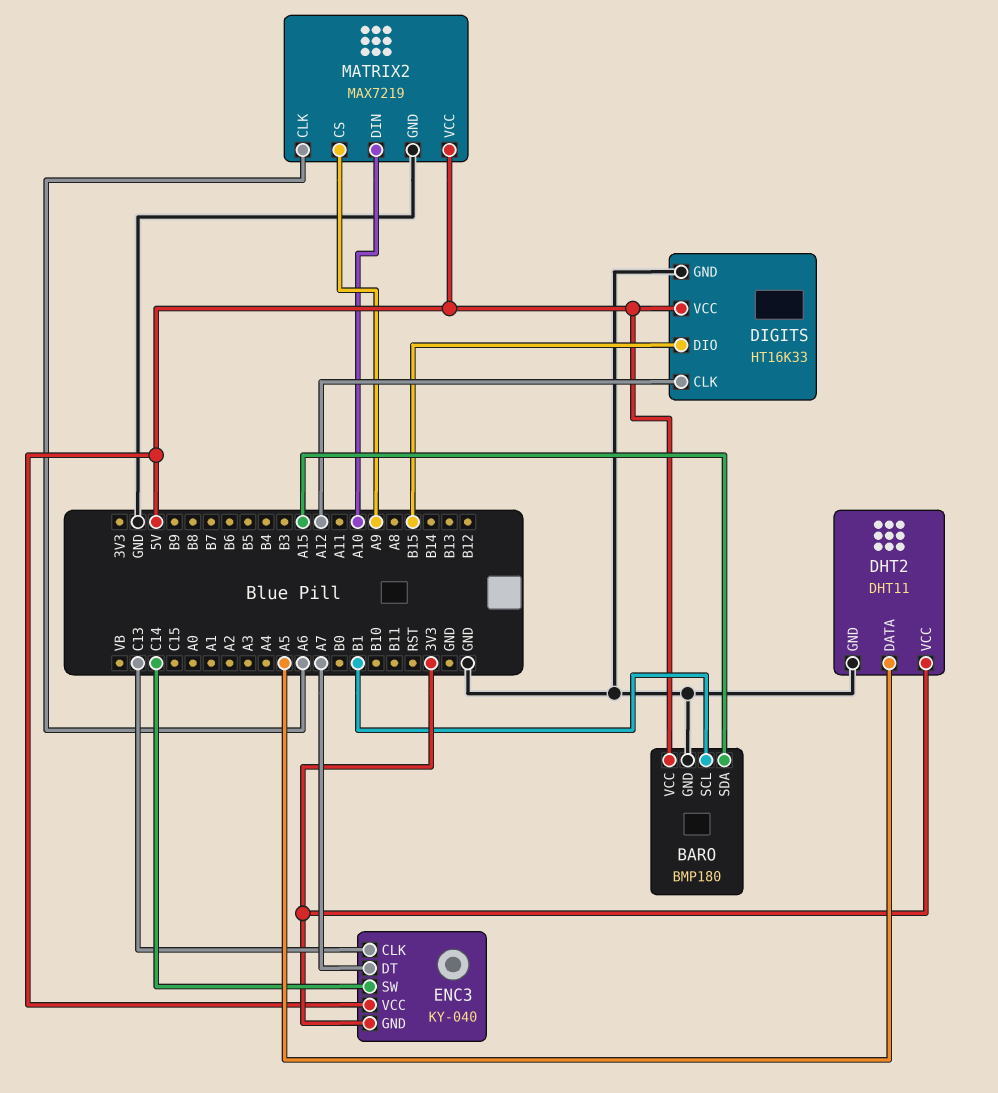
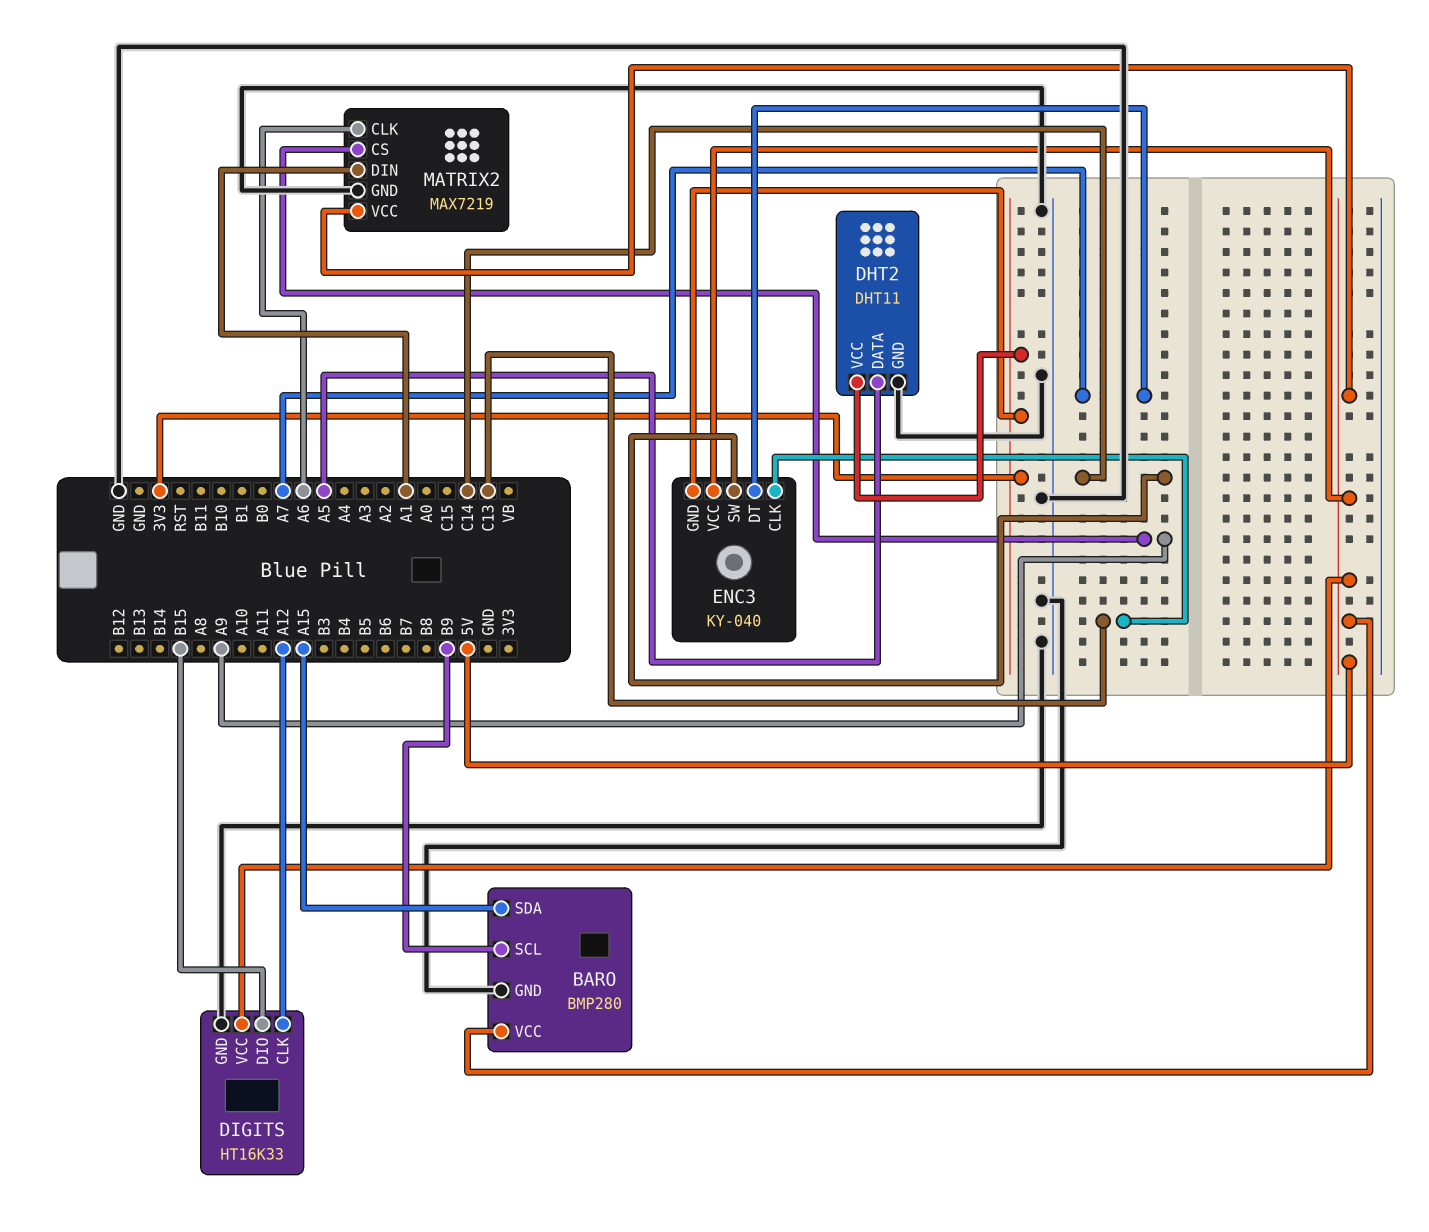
BARO: BMP180 -> BMP280
BARO pin SCL: B1 -> B9
MATRIX2 pin DIN: A10 -> A1

